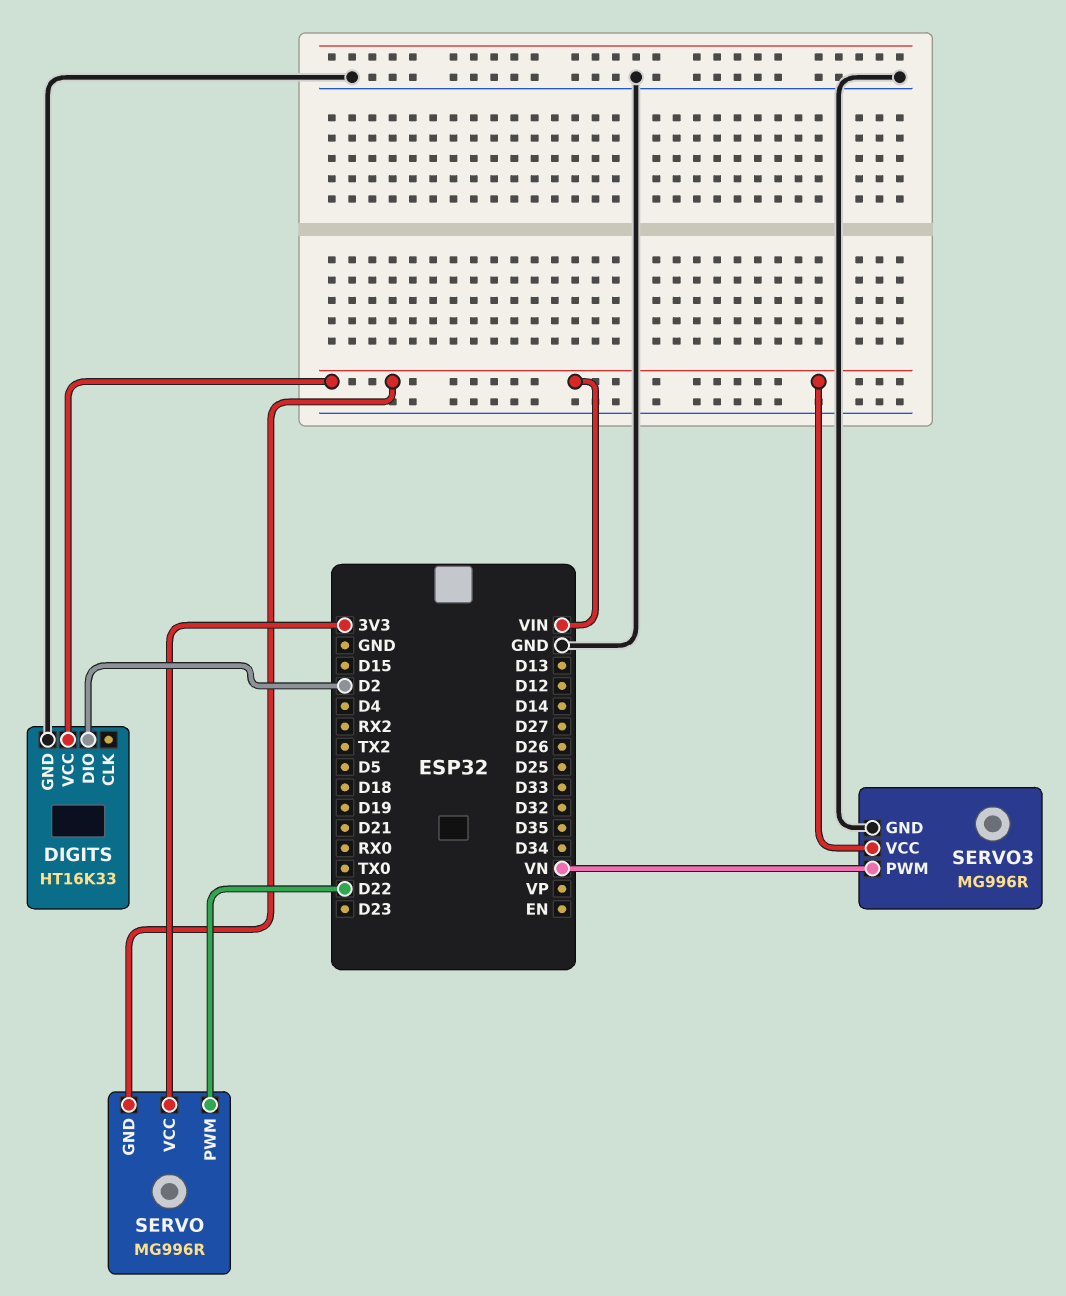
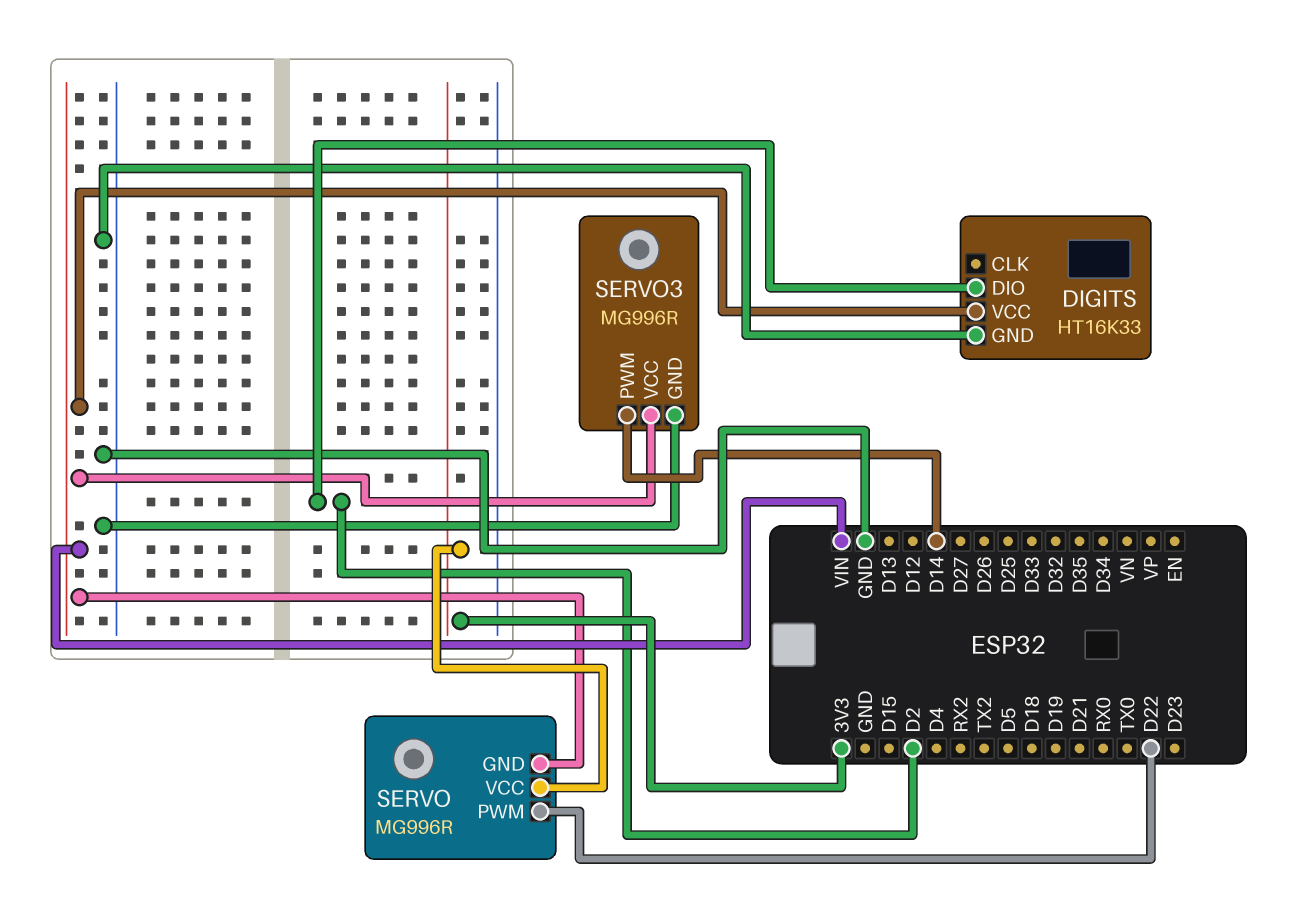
SERVO3 pin PWM: VN -> D14

